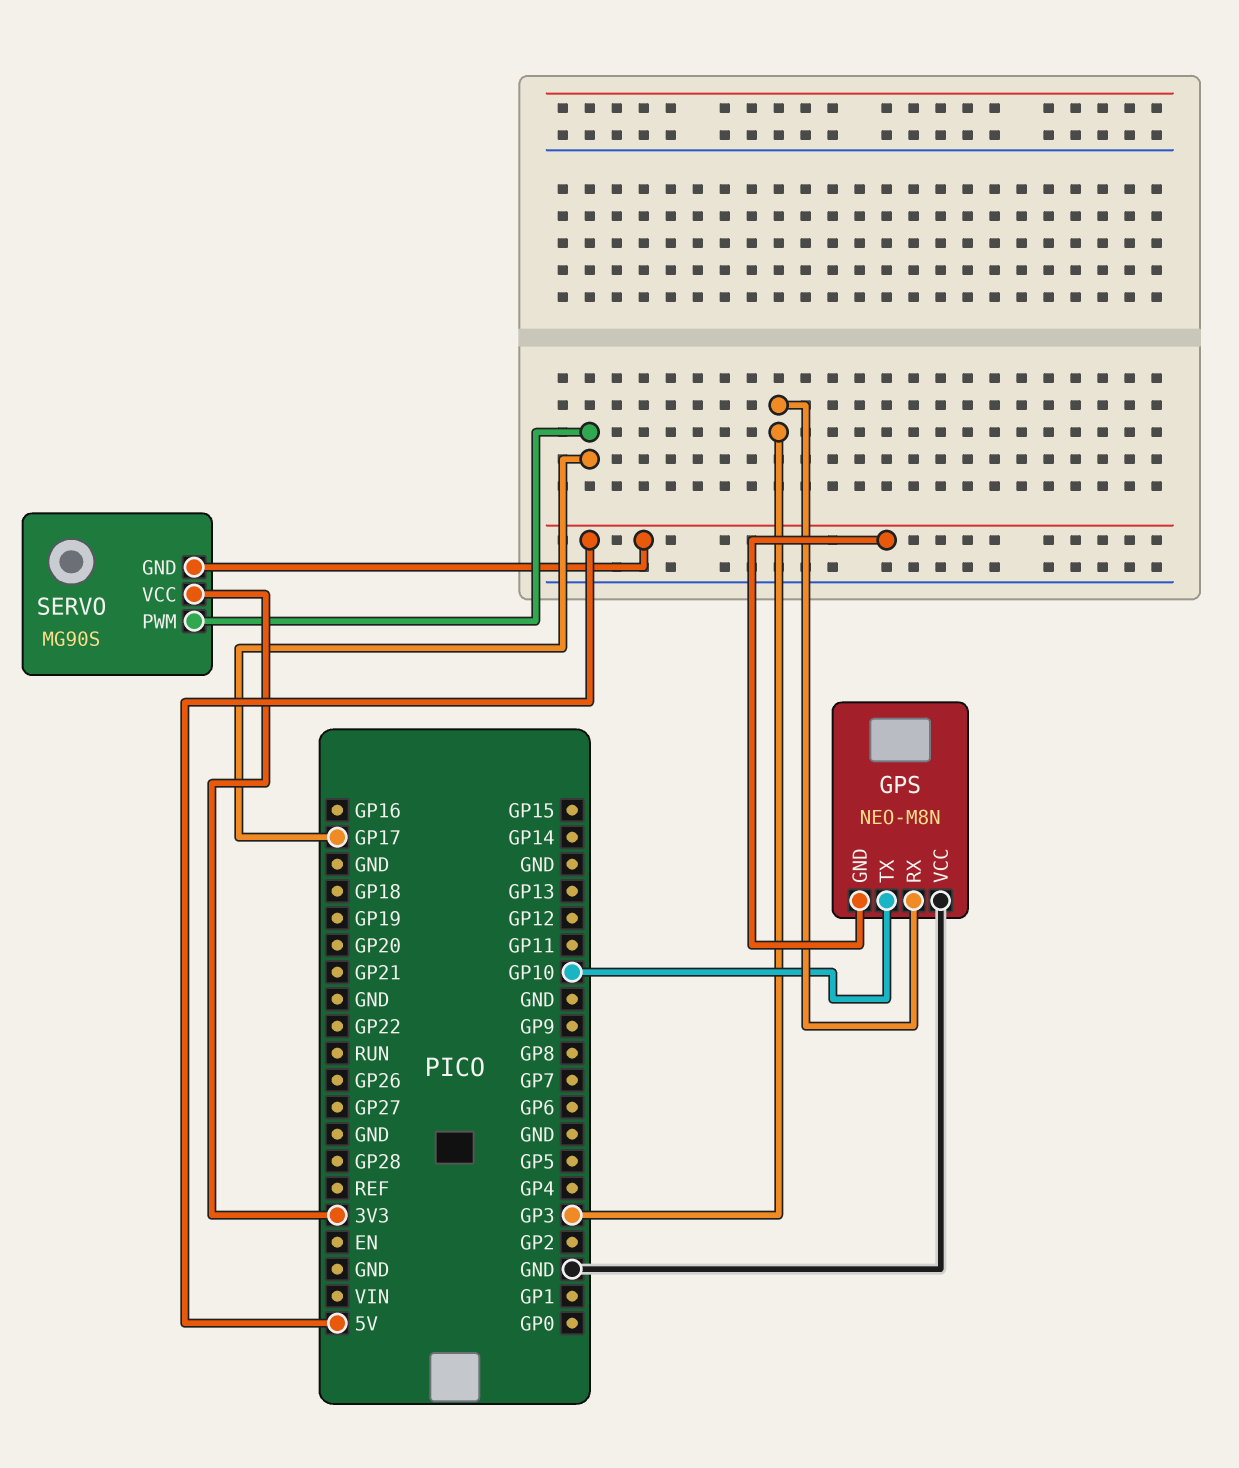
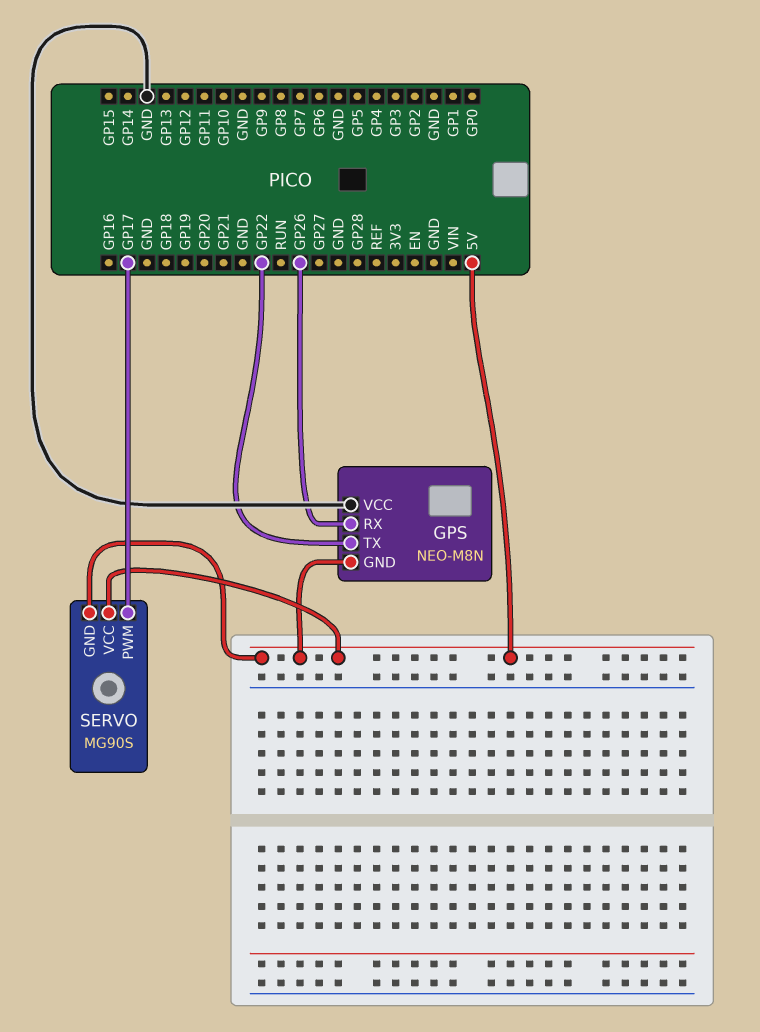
GPS pin RX: GP3 -> GP26
GPS pin TX: GP10 -> GP22
SERVO pin VCC: 3V3 -> 5V

